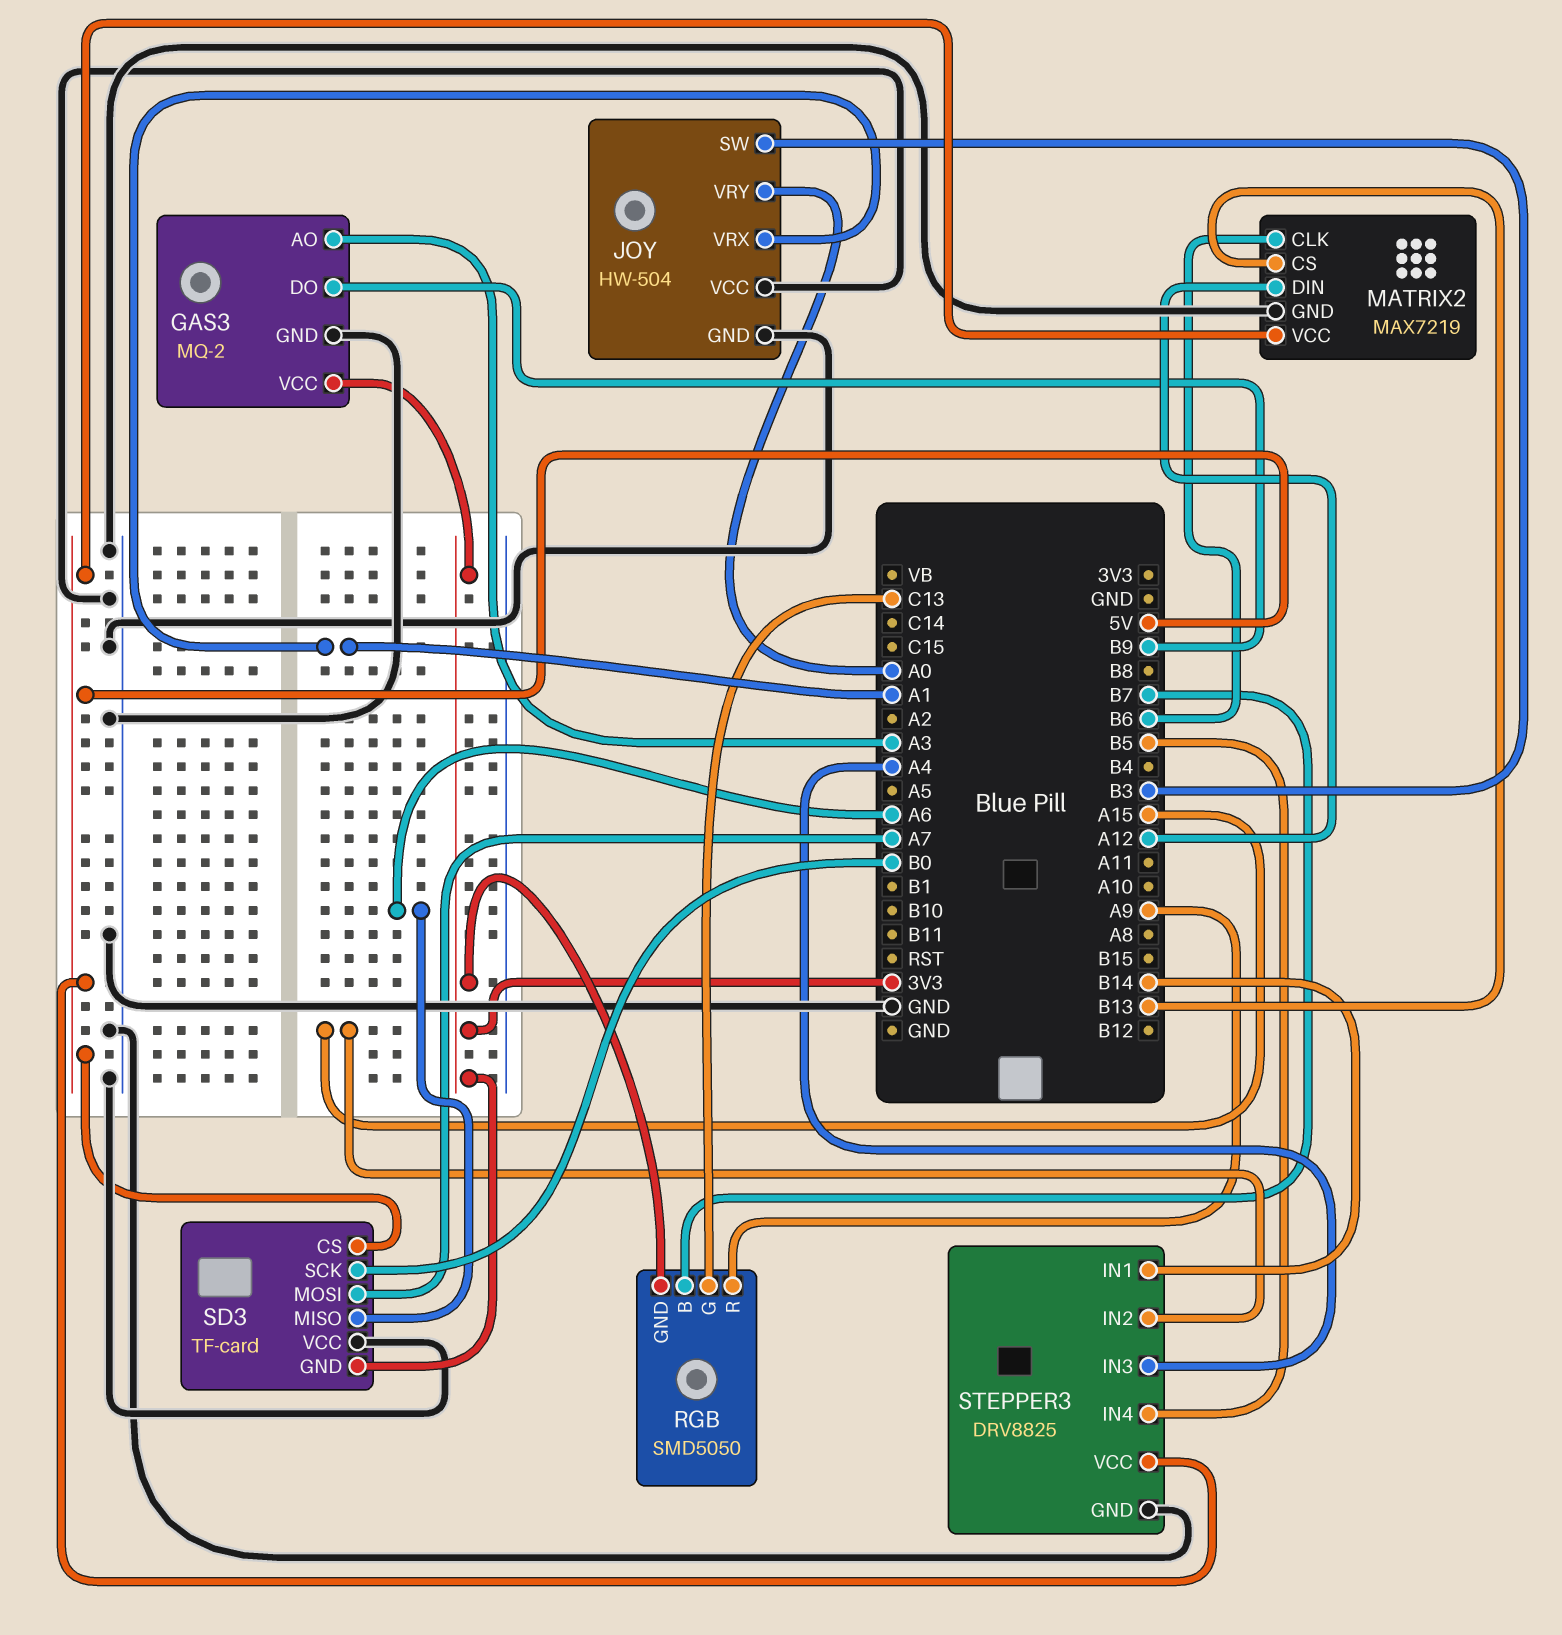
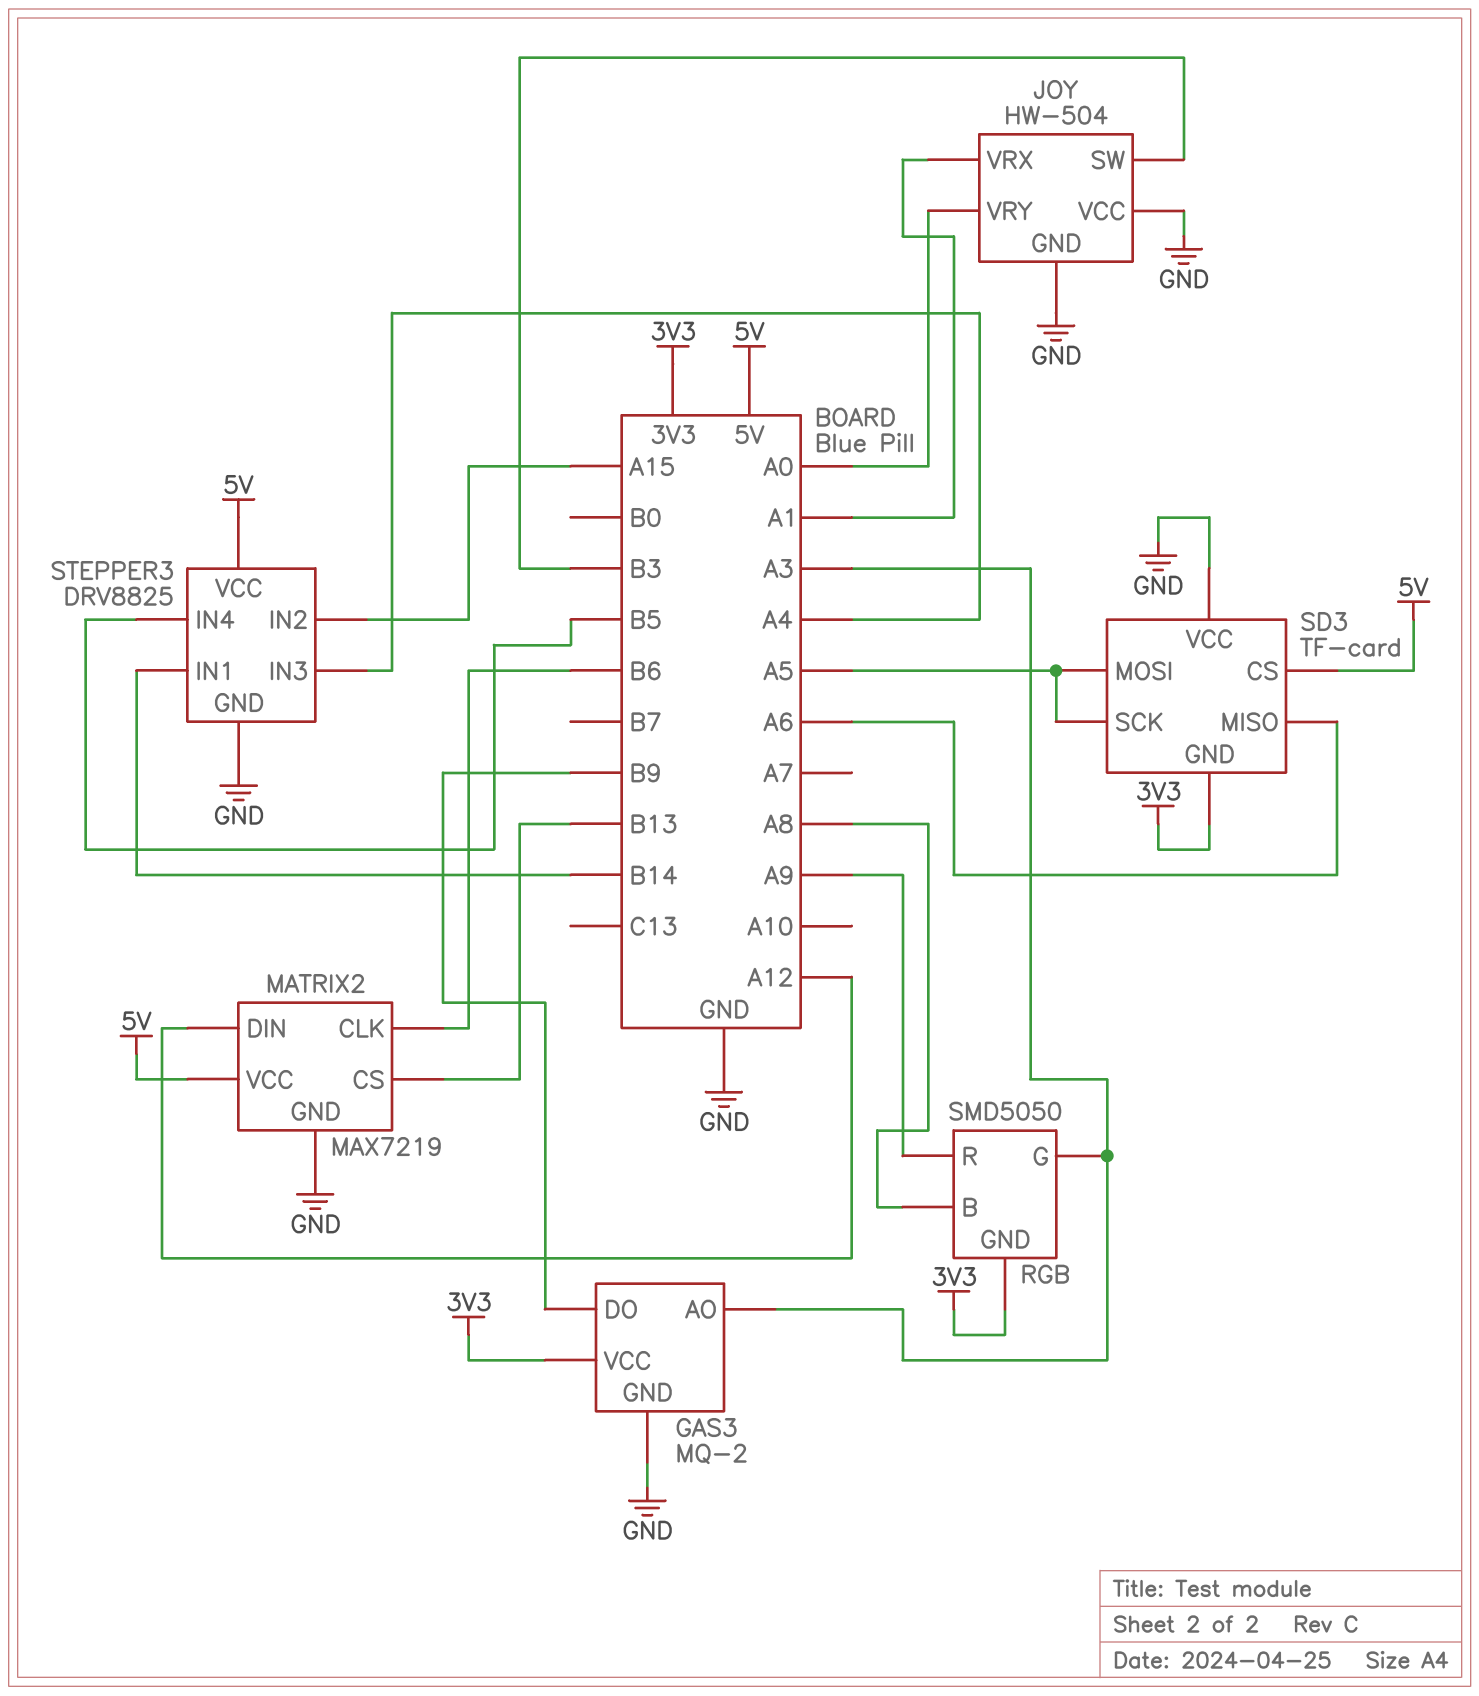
RGB pin B: B7 -> A8
RGB pin G: C13 -> A3
SD3 pin MOSI: A7 -> A5
SD3 pin SCK: B0 -> A5

